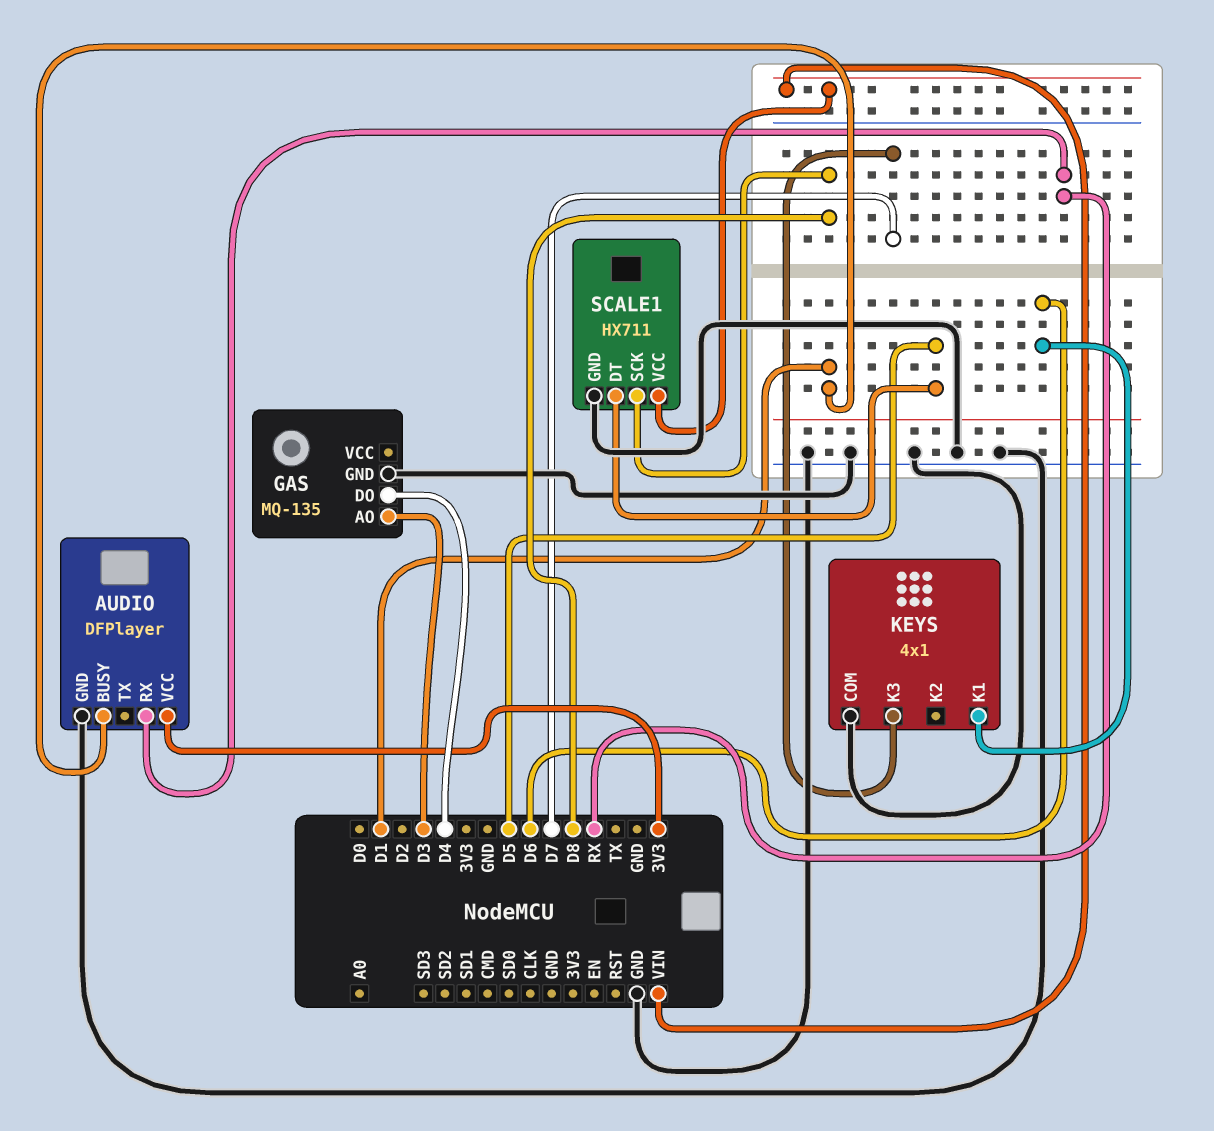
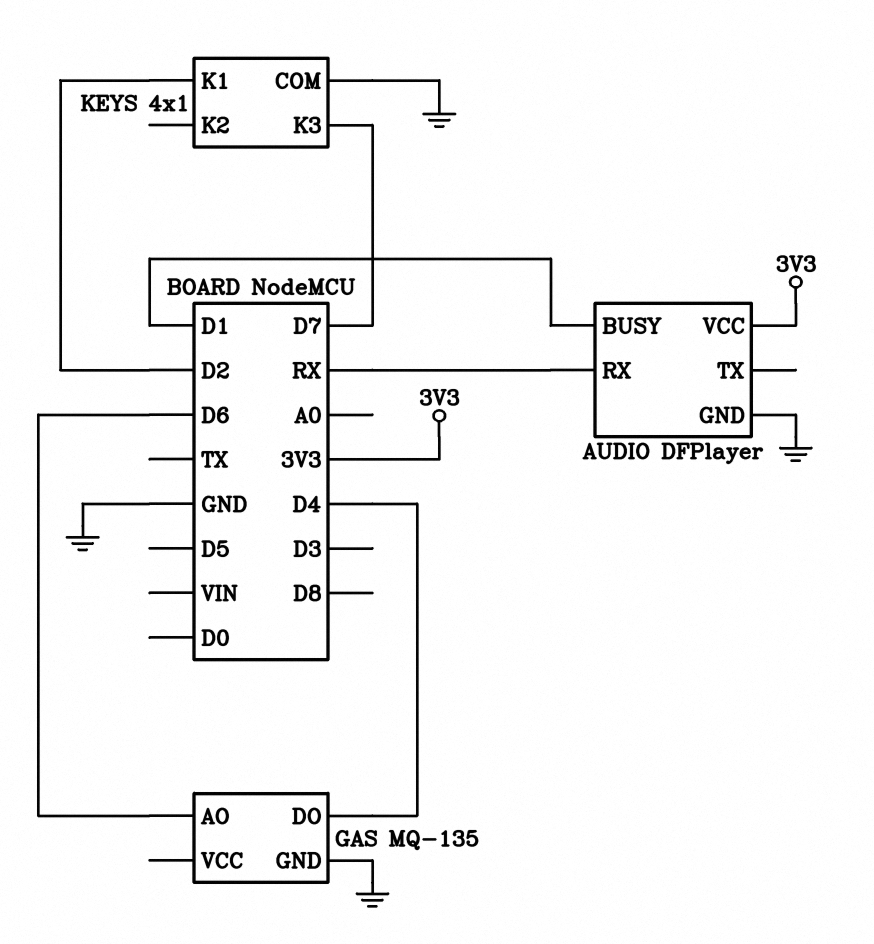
GAS pin AO: D3 -> D6
KEYS pin K1: D6 -> D2
SCALE1: HX711 -> none
SCALE1 pin DT: D5 -> none
SCALE1 pin GND: GND -> none
SCALE1 pin SCK: D8 -> none
SCALE1 pin VCC: VIN -> none

